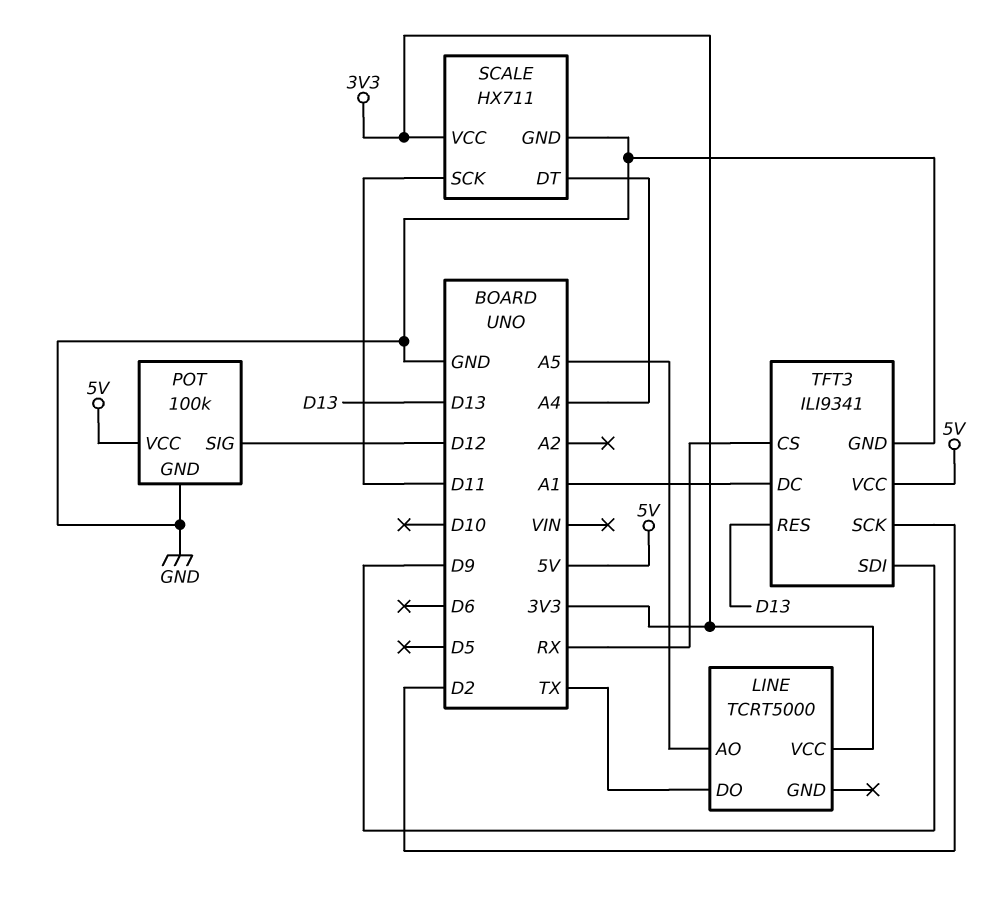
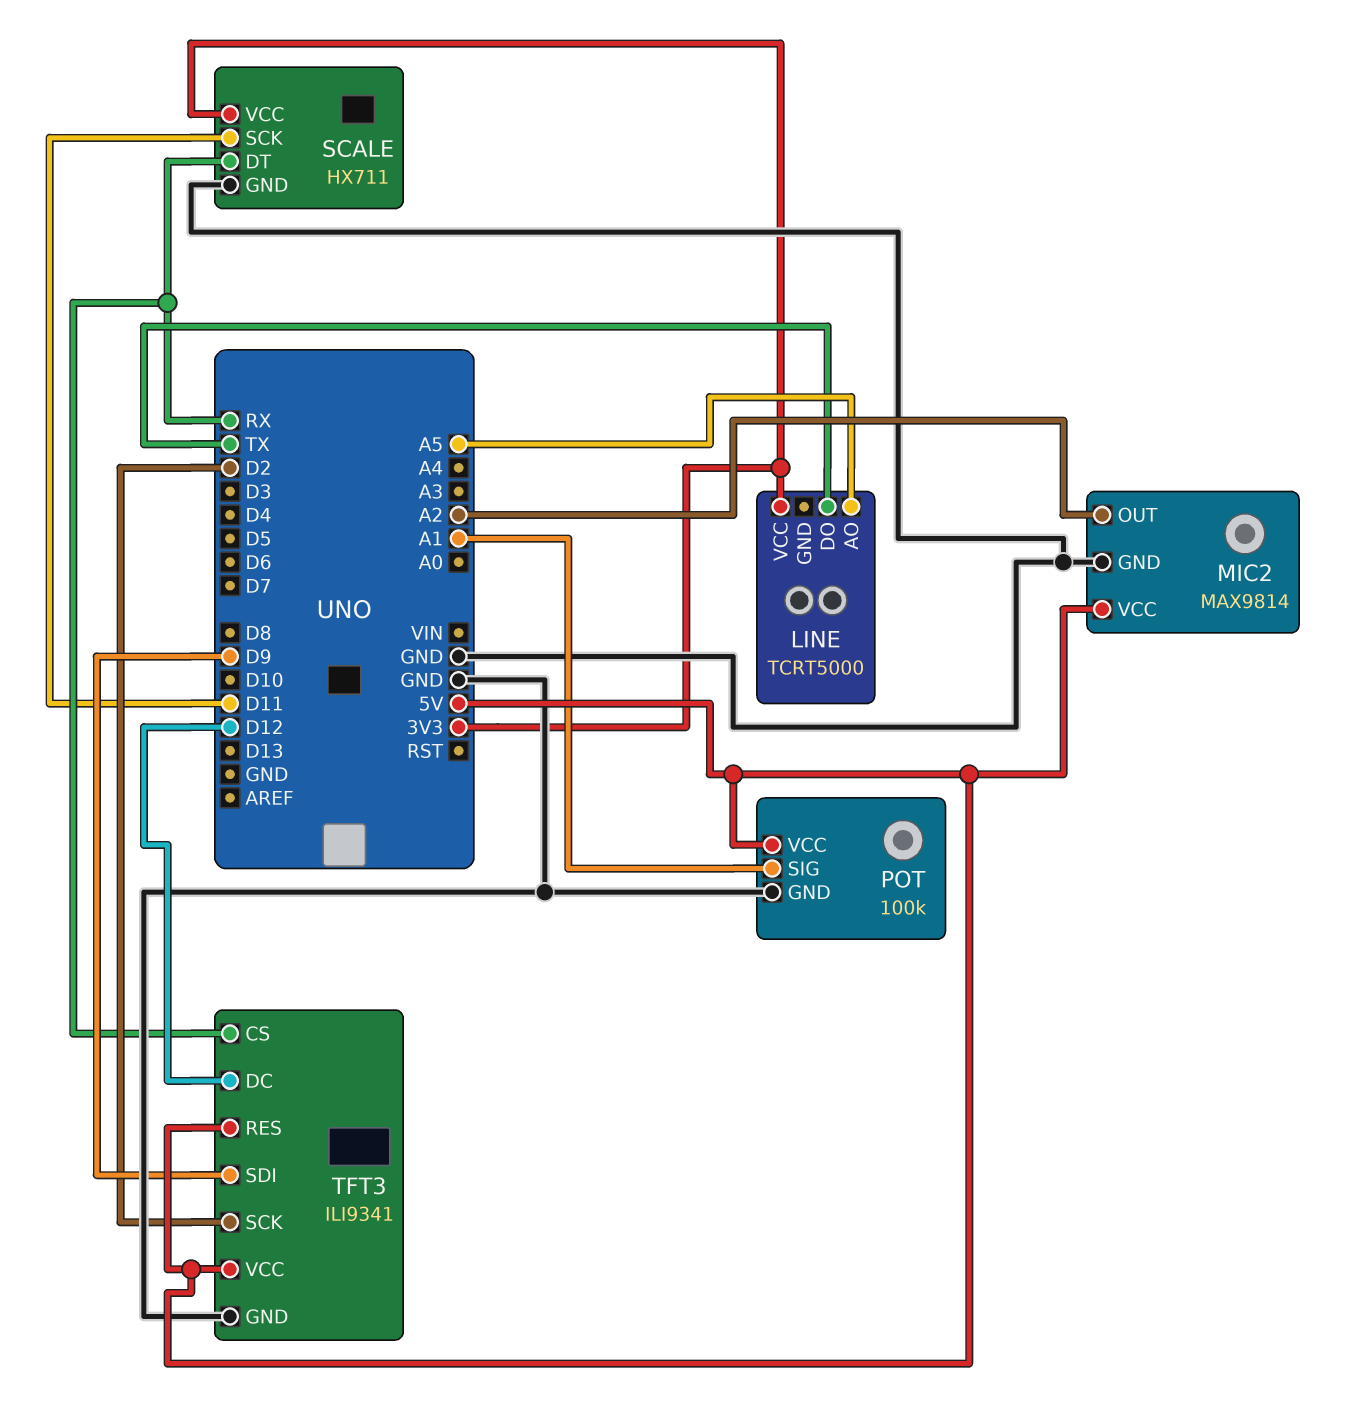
MIC2: none -> MAX9814
MIC2 pin GND: none -> GND
MIC2 pin OUT: none -> A2
MIC2 pin VCC: none -> 5V
POT pin SIG: D12 -> A1
SCALE pin DT: A4 -> RX
TFT3 pin DC: A1 -> D12
TFT3 pin RES: D13 -> 5V

